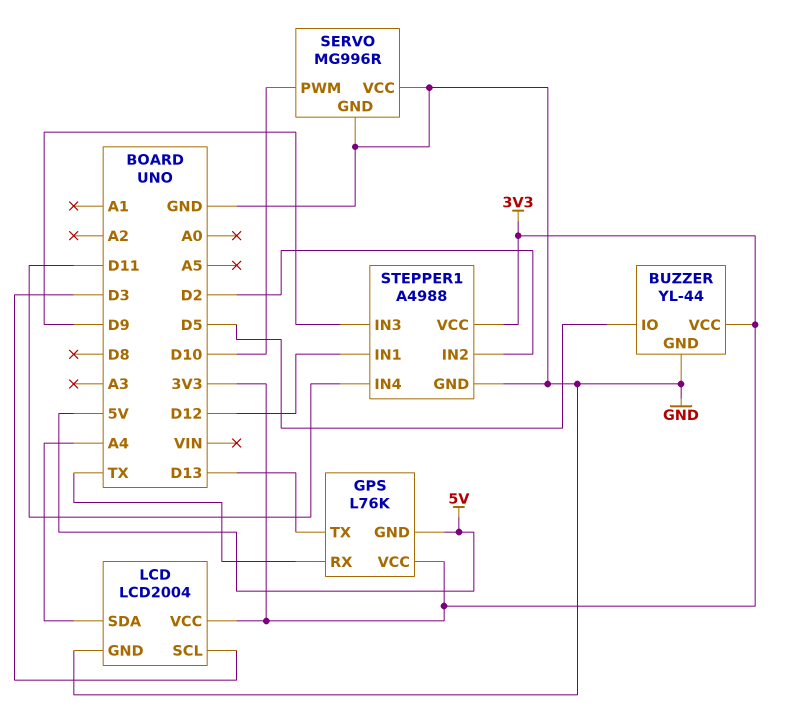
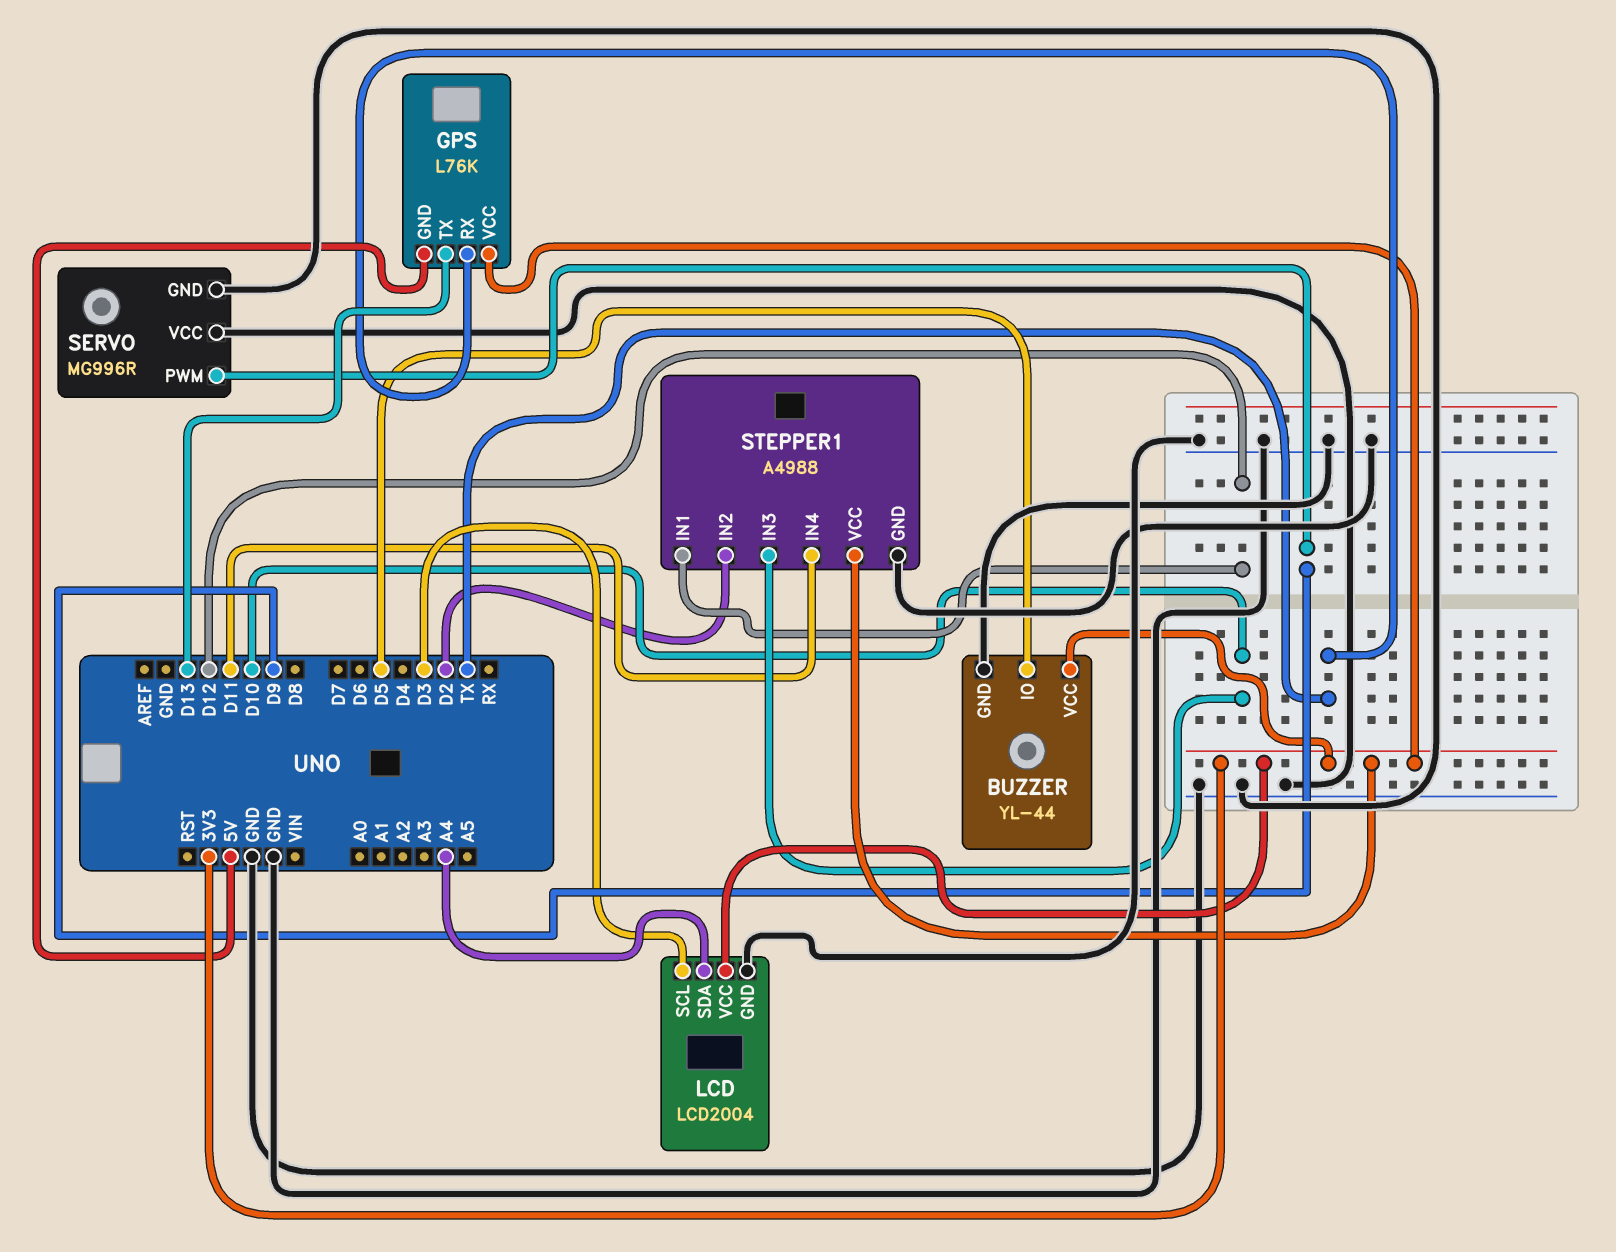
SERVO pin PWM: D10 -> D9
STEPPER1 pin IN3: D9 -> D10

